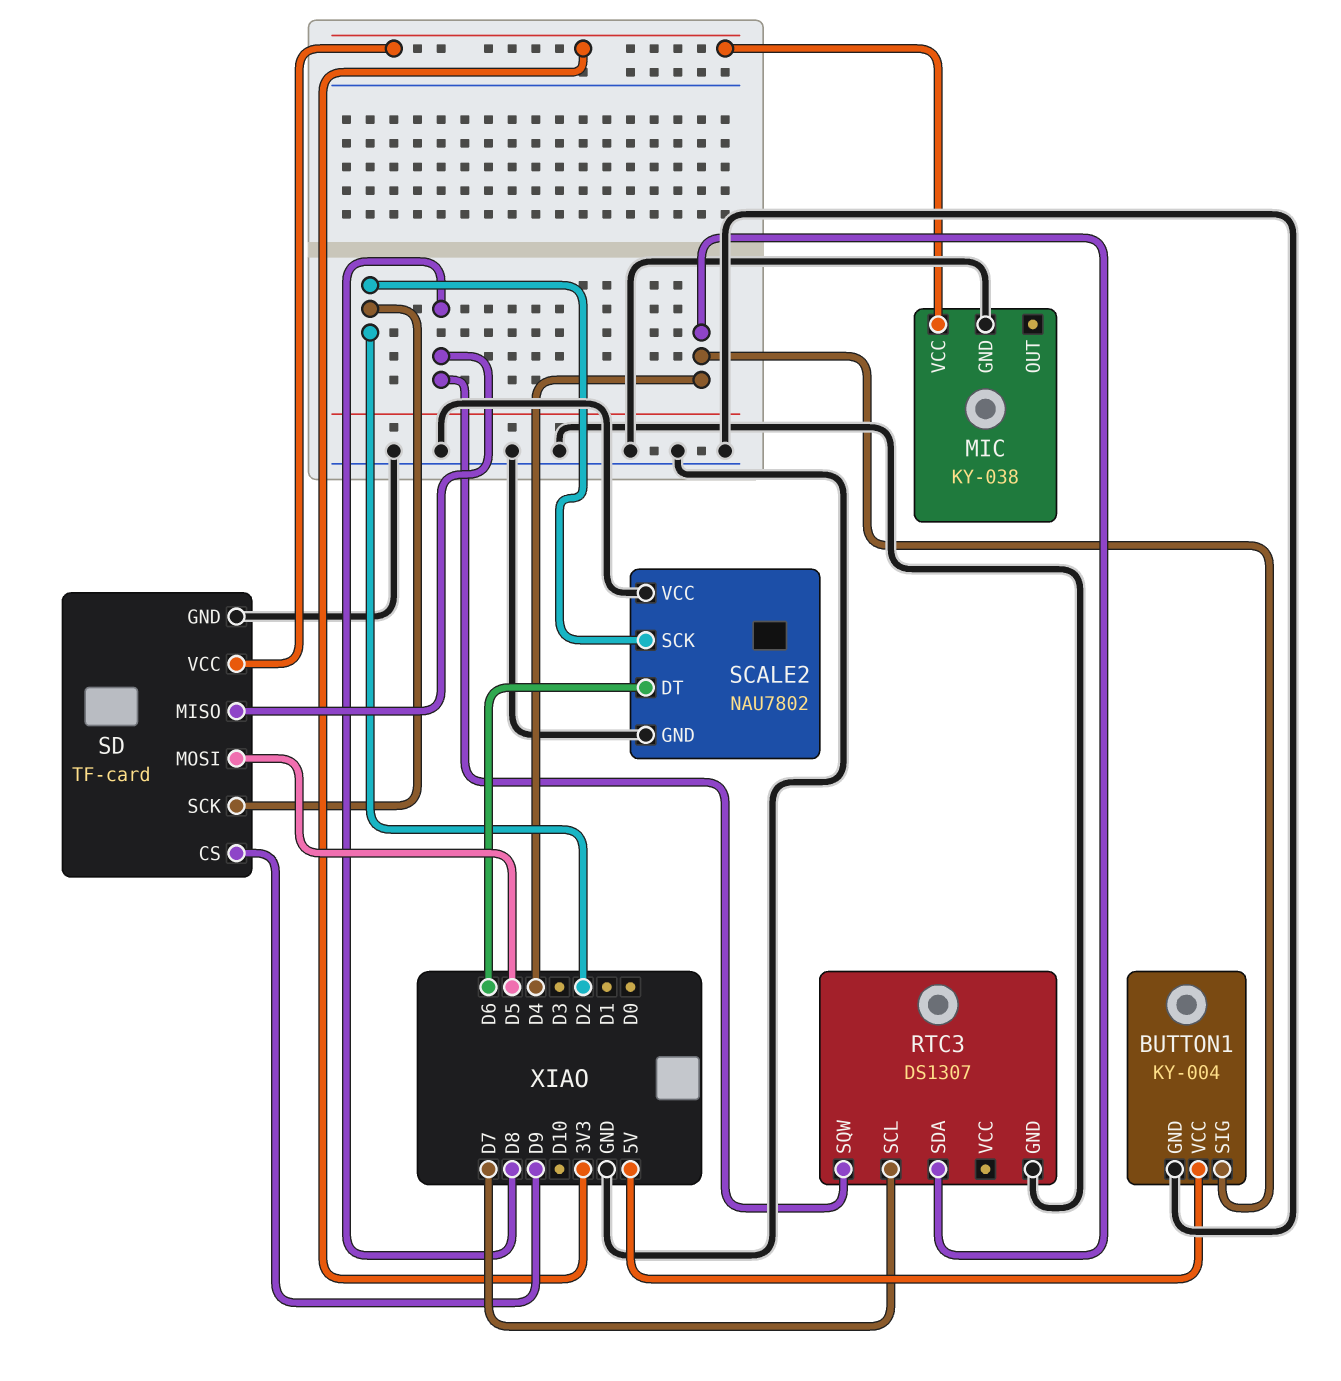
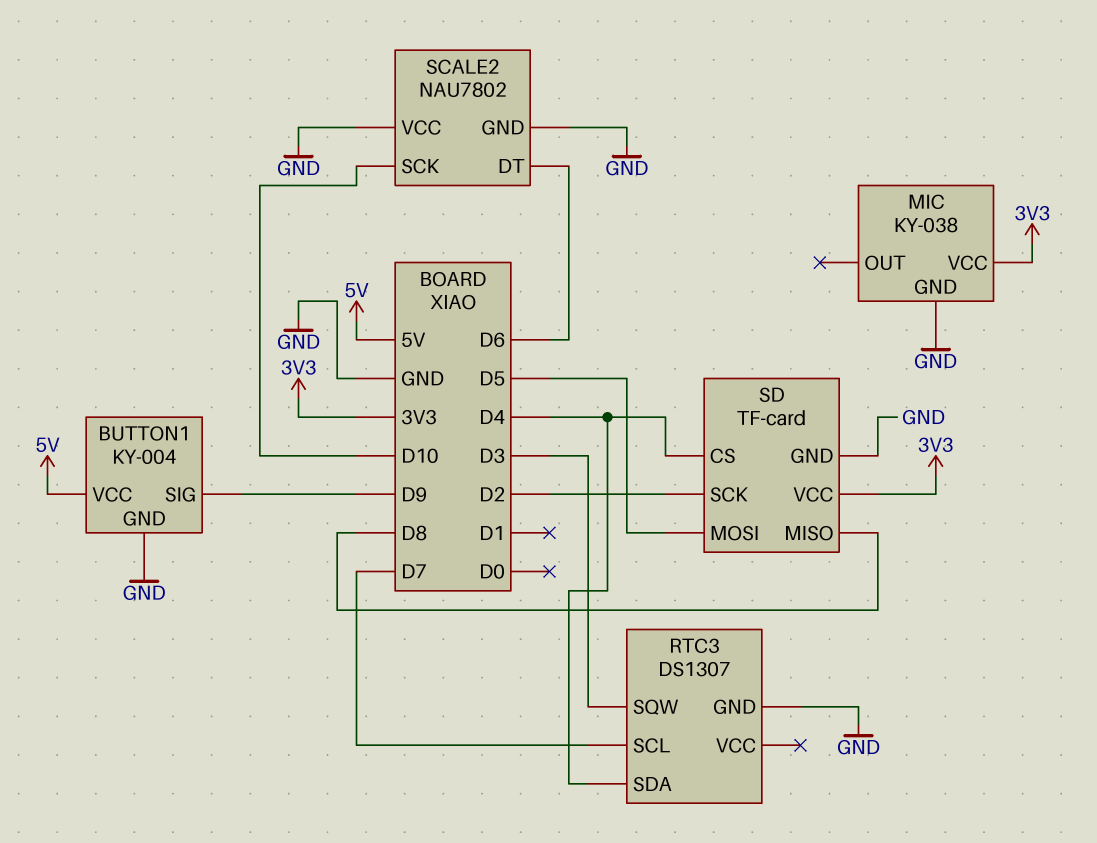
BUTTON1 pin SIG: D4 -> D9
RTC3 pin SQW: D8 -> D3
SCALE2 pin SCK: D2 -> D10
SD pin CS: D9 -> D4

